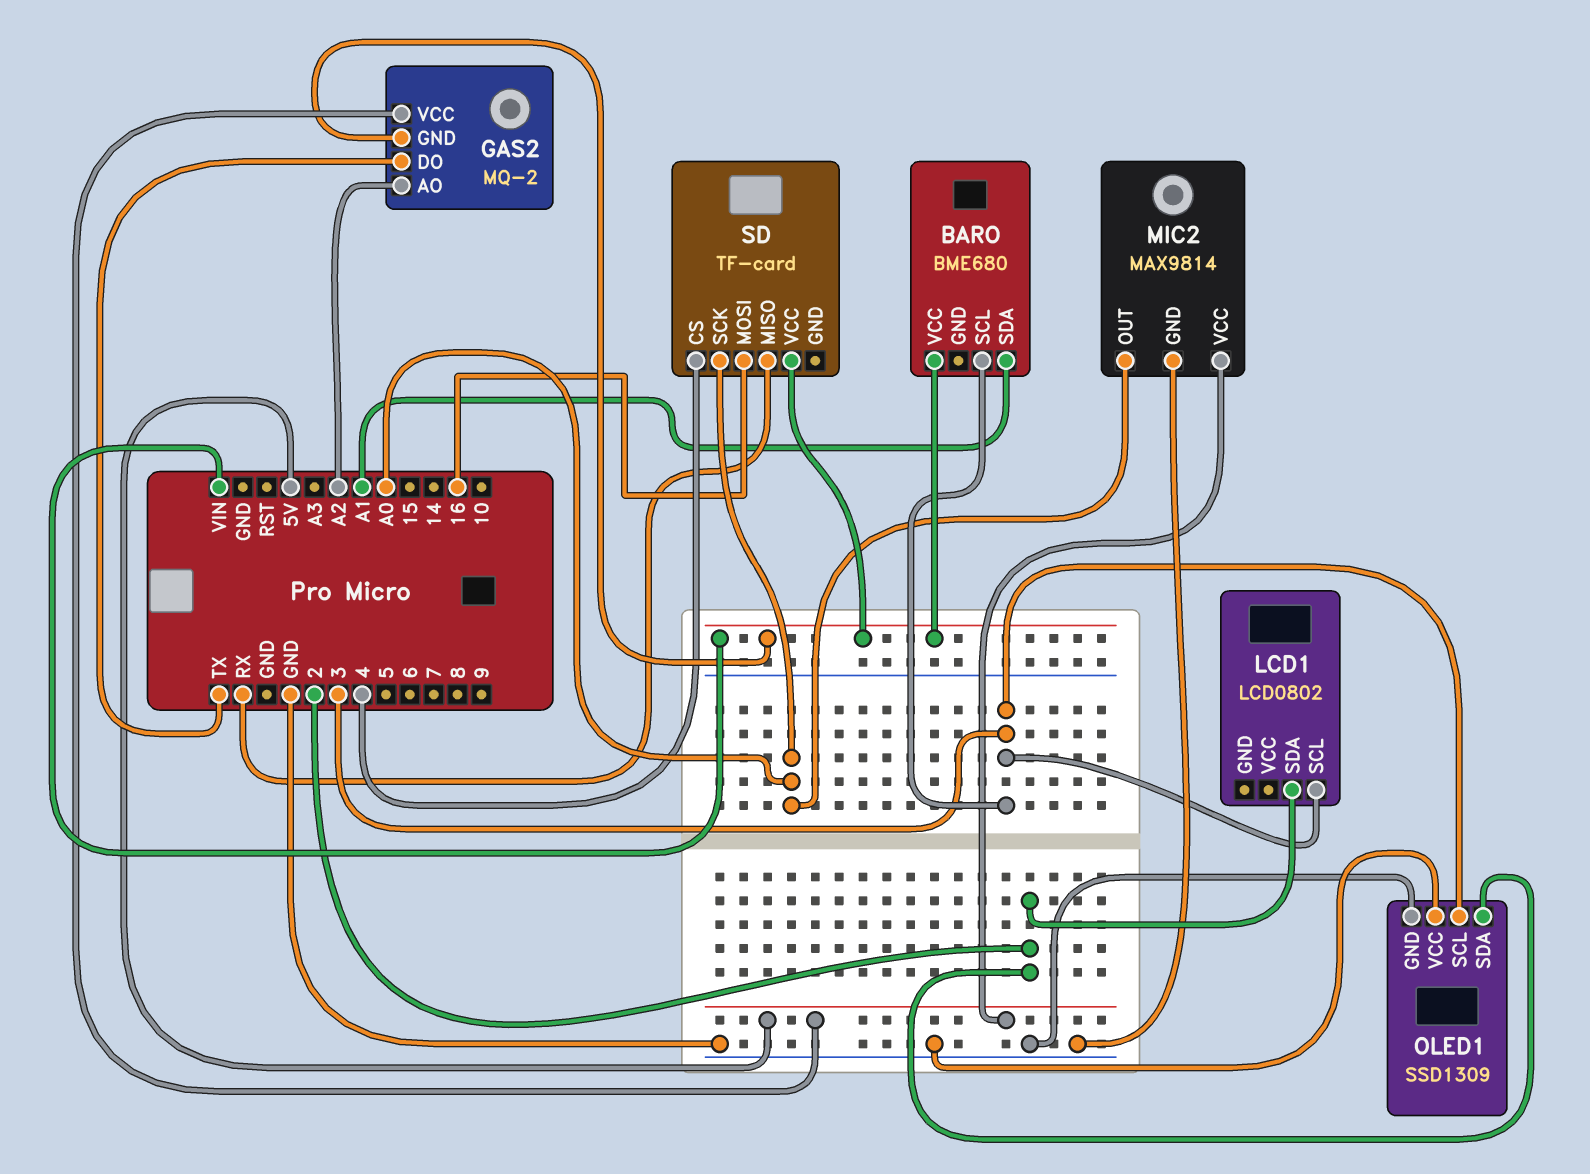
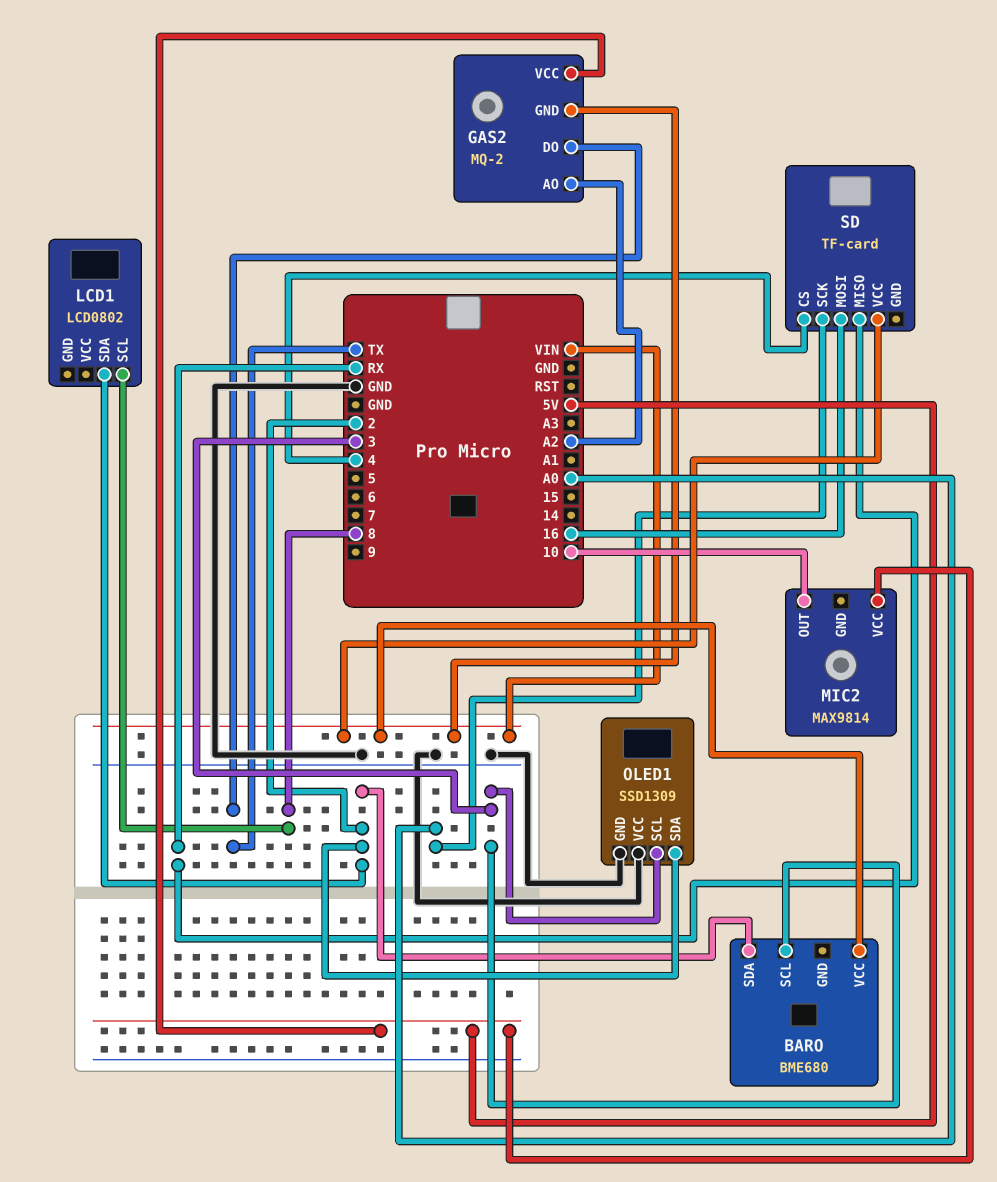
BARO pin SDA: A1 -> 2
LCD1 pin SCL: 3 -> 8
MIC2 pin GND: GND -> none
MIC2 pin OUT: A0 -> 10

